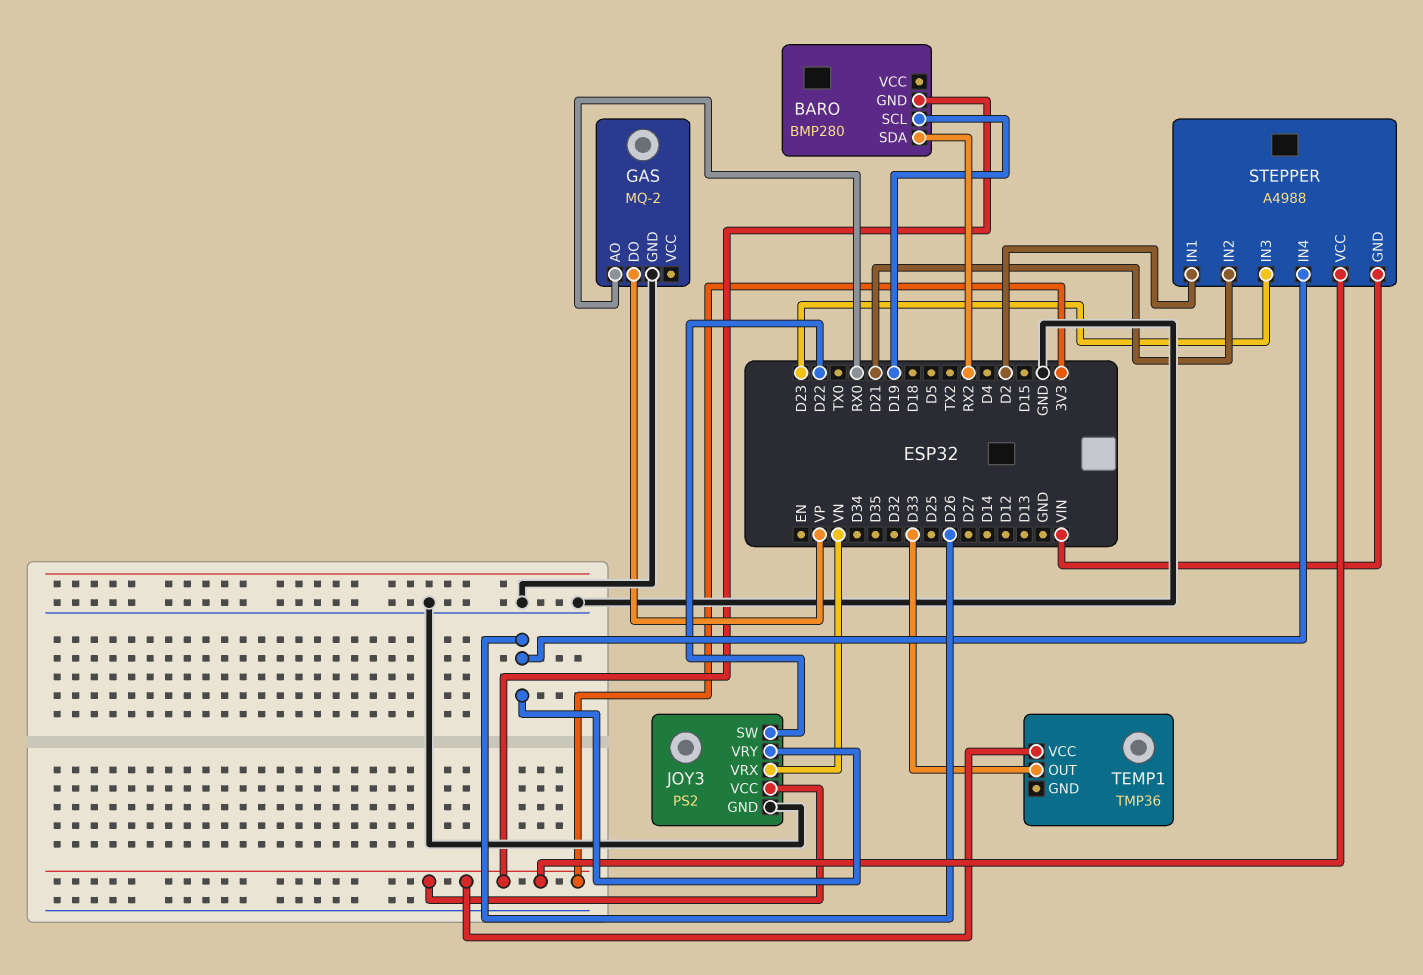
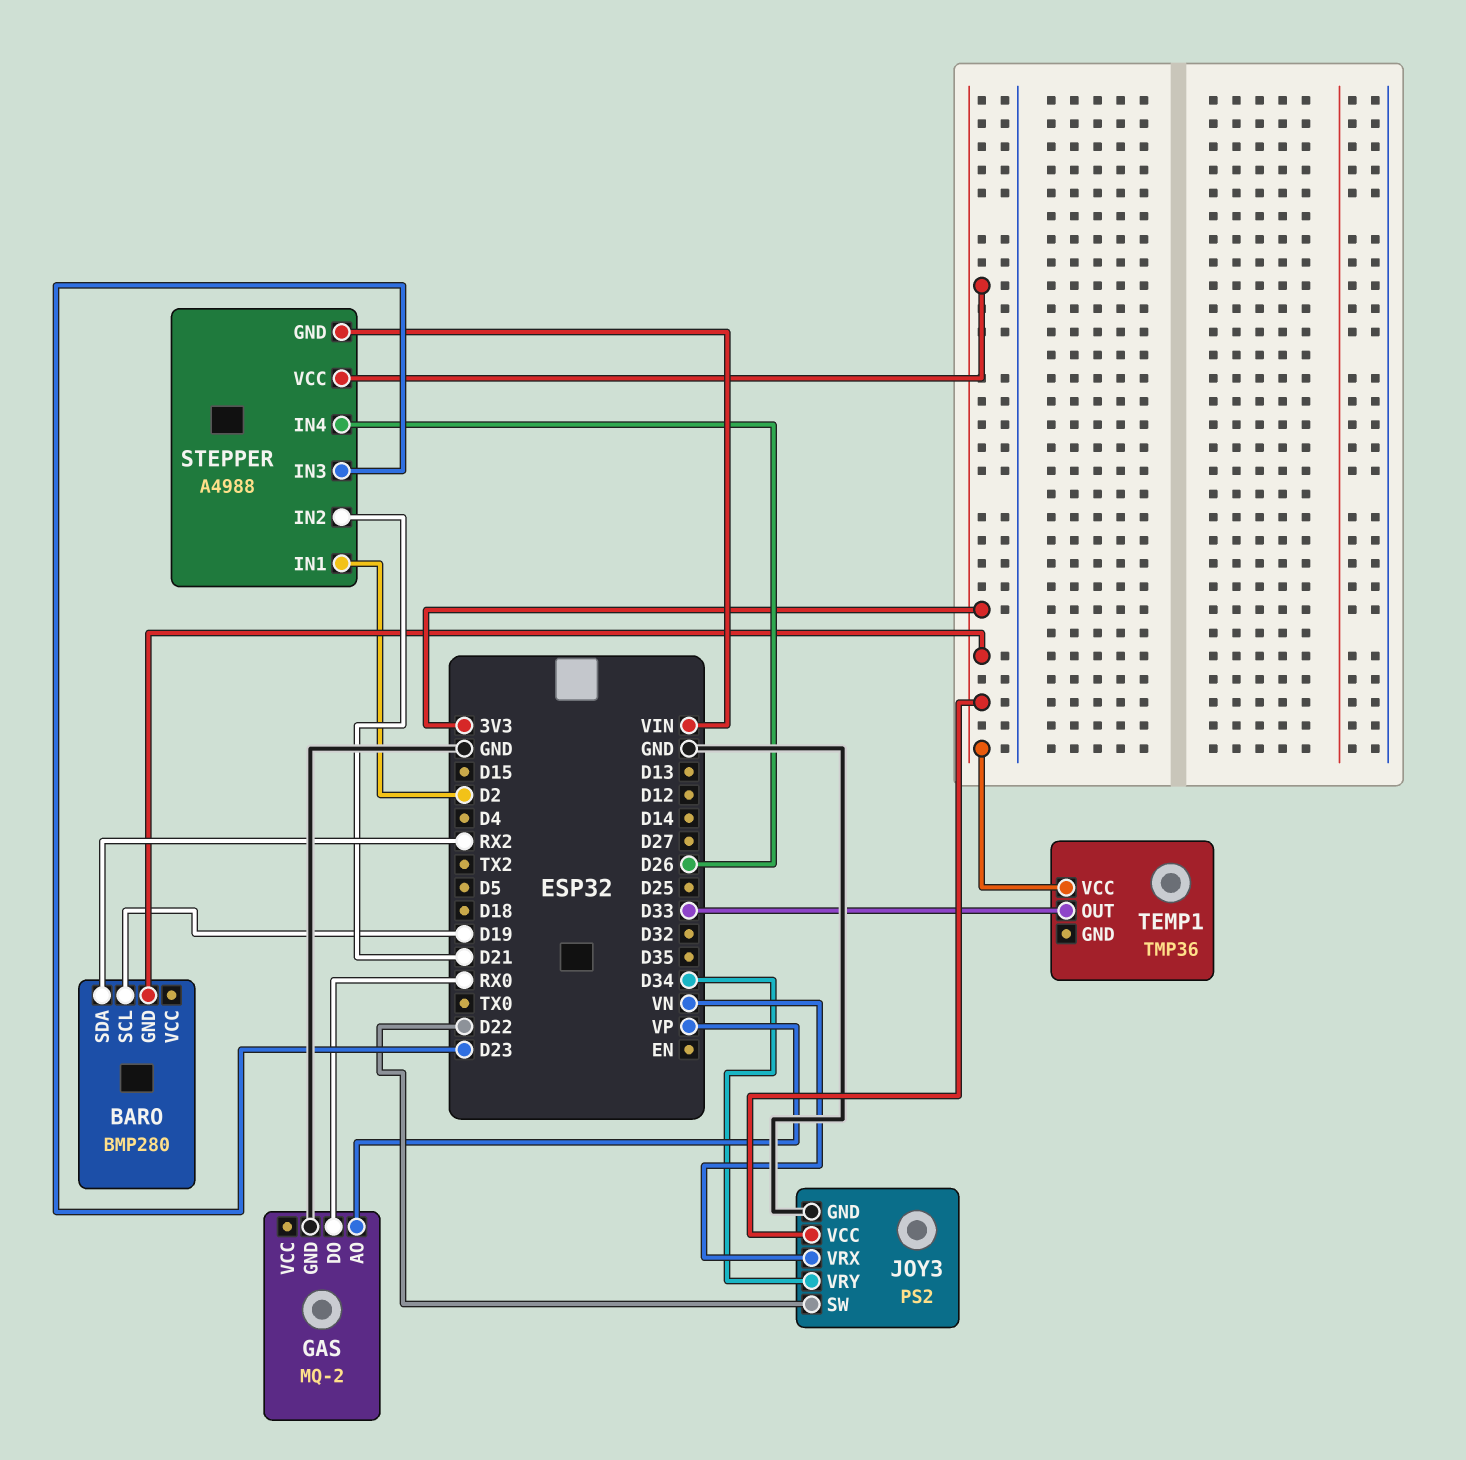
GAS pin AO: RX0 -> VP
GAS pin DO: VP -> RX0
JOY3 pin VRY: D26 -> D34

